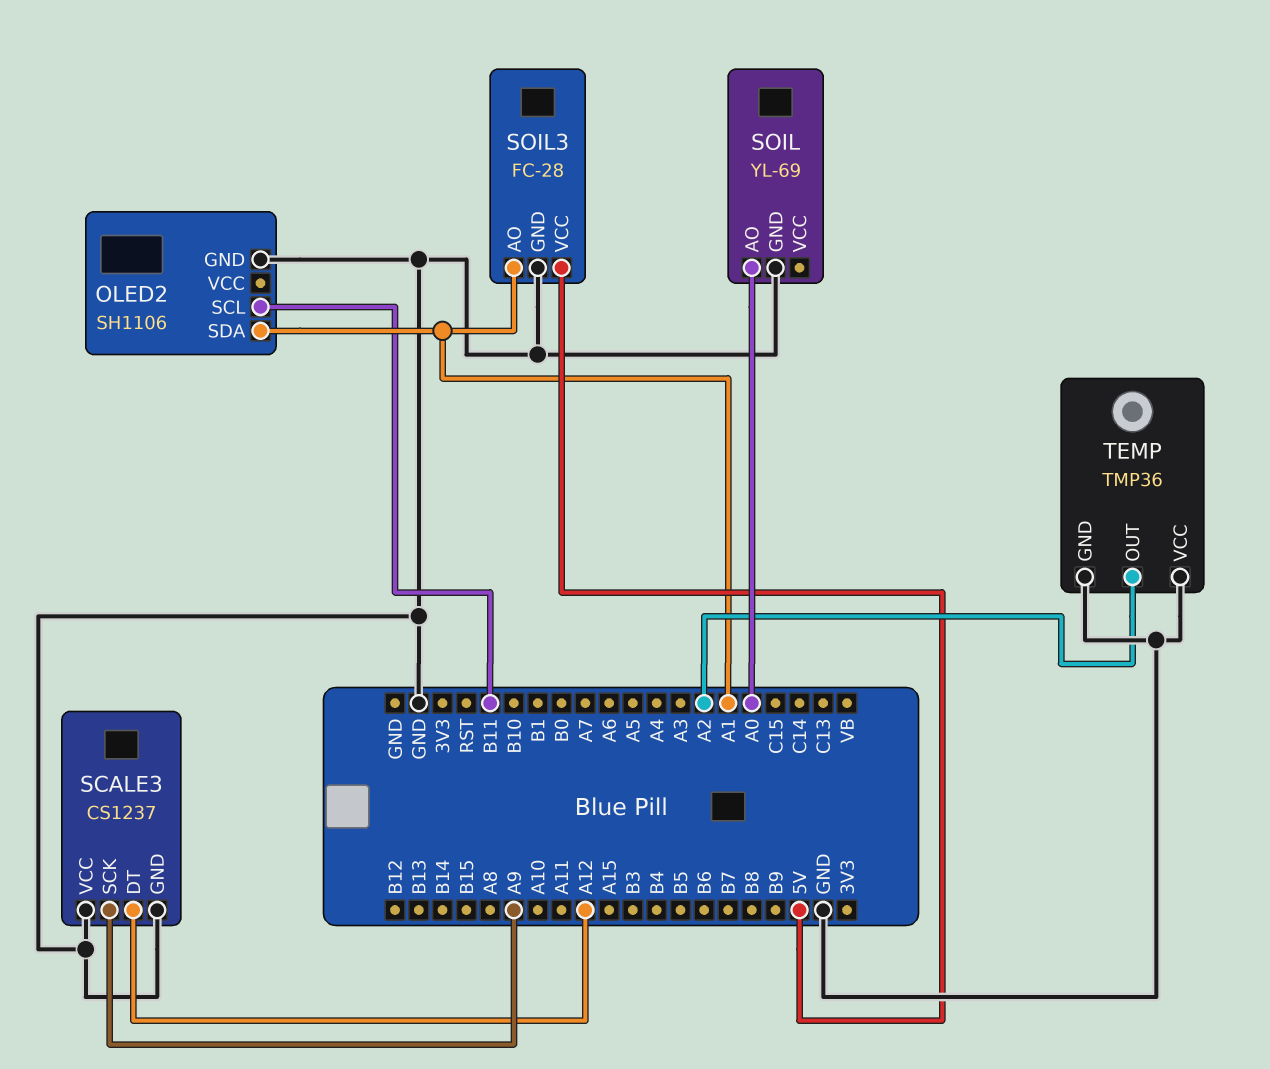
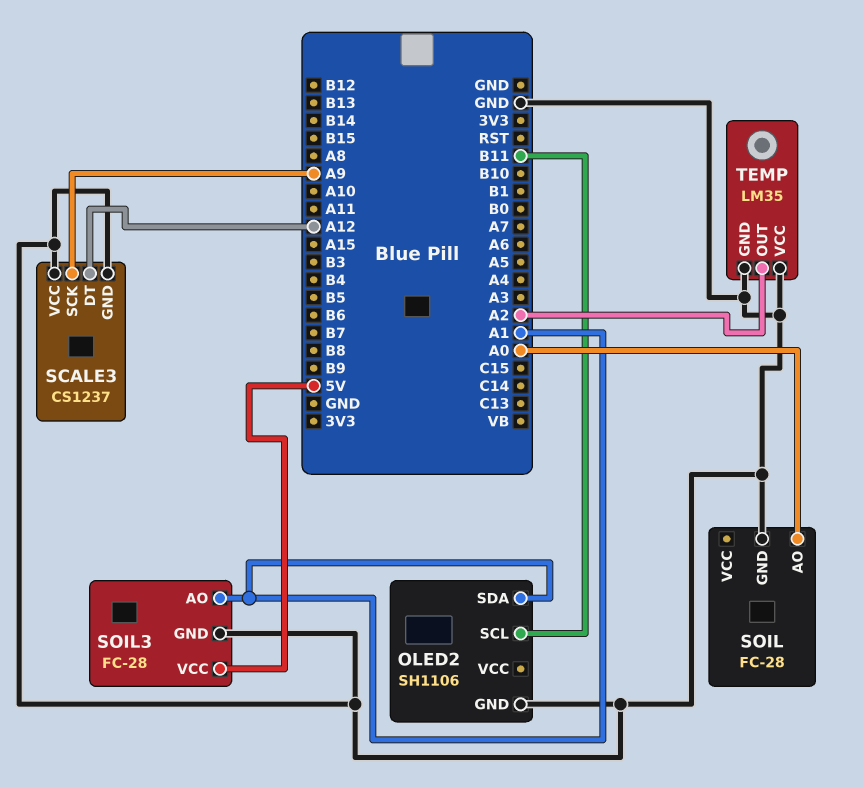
SOIL: YL-69 -> FC-28
TEMP: TMP36 -> LM35

